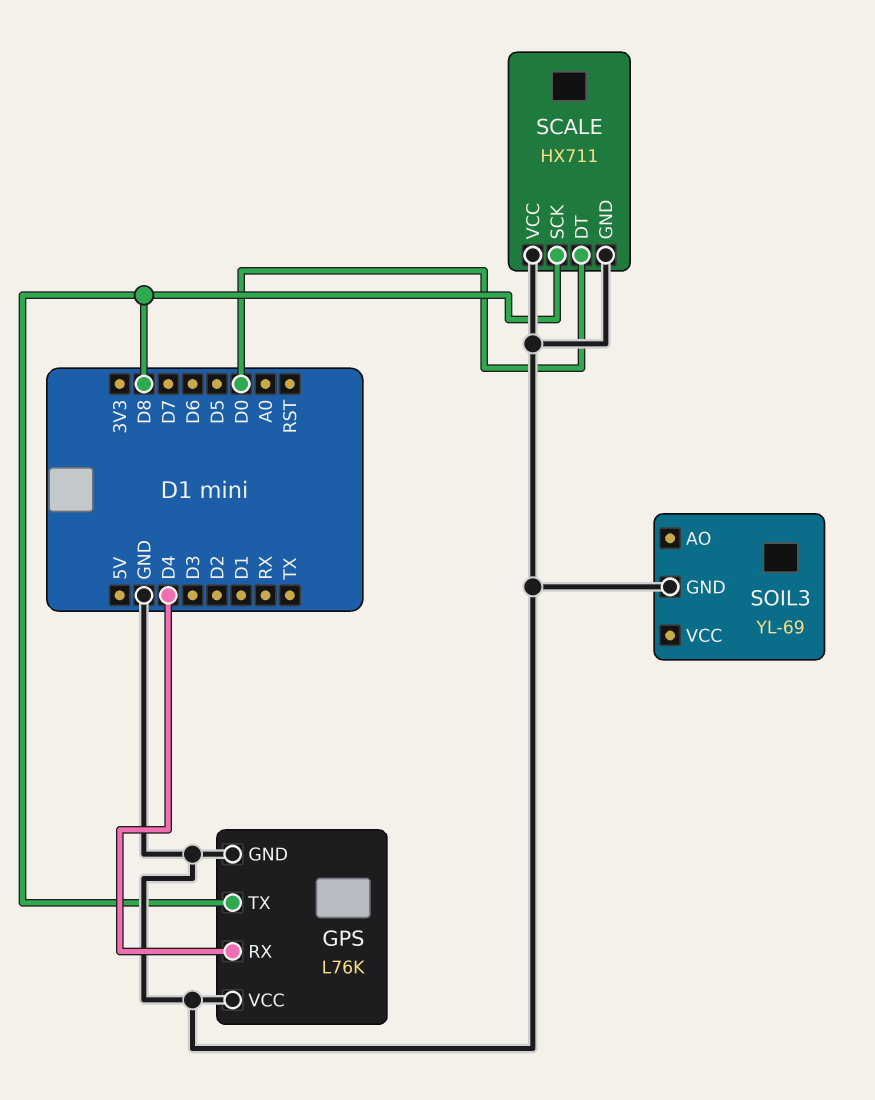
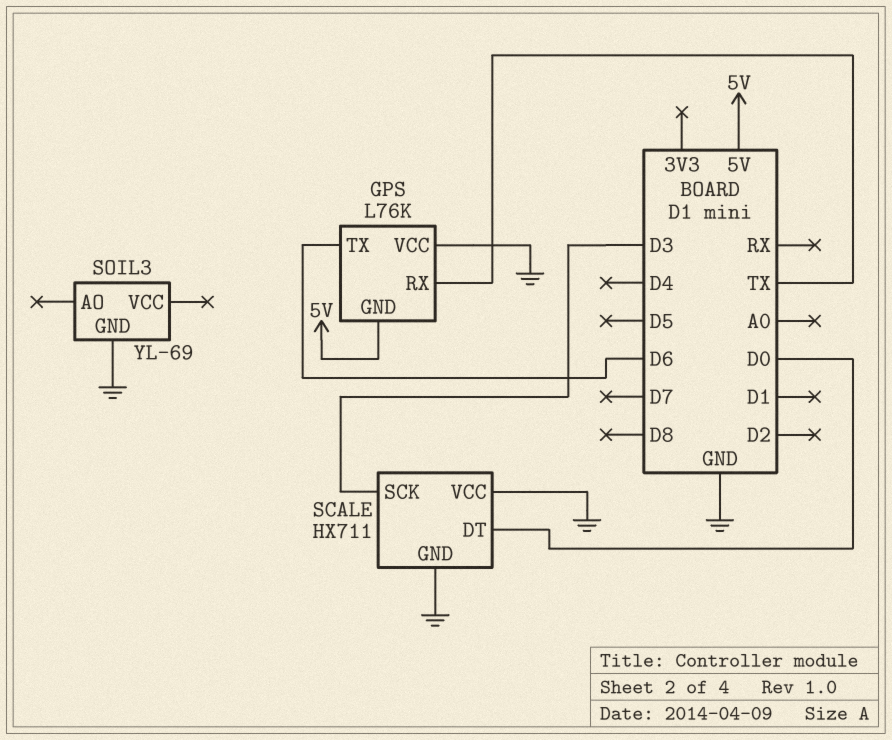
GPS pin GND: GND -> 5V
GPS pin RX: D4 -> TX
GPS pin TX: D8 -> D6
SCALE pin SCK: D8 -> D3

